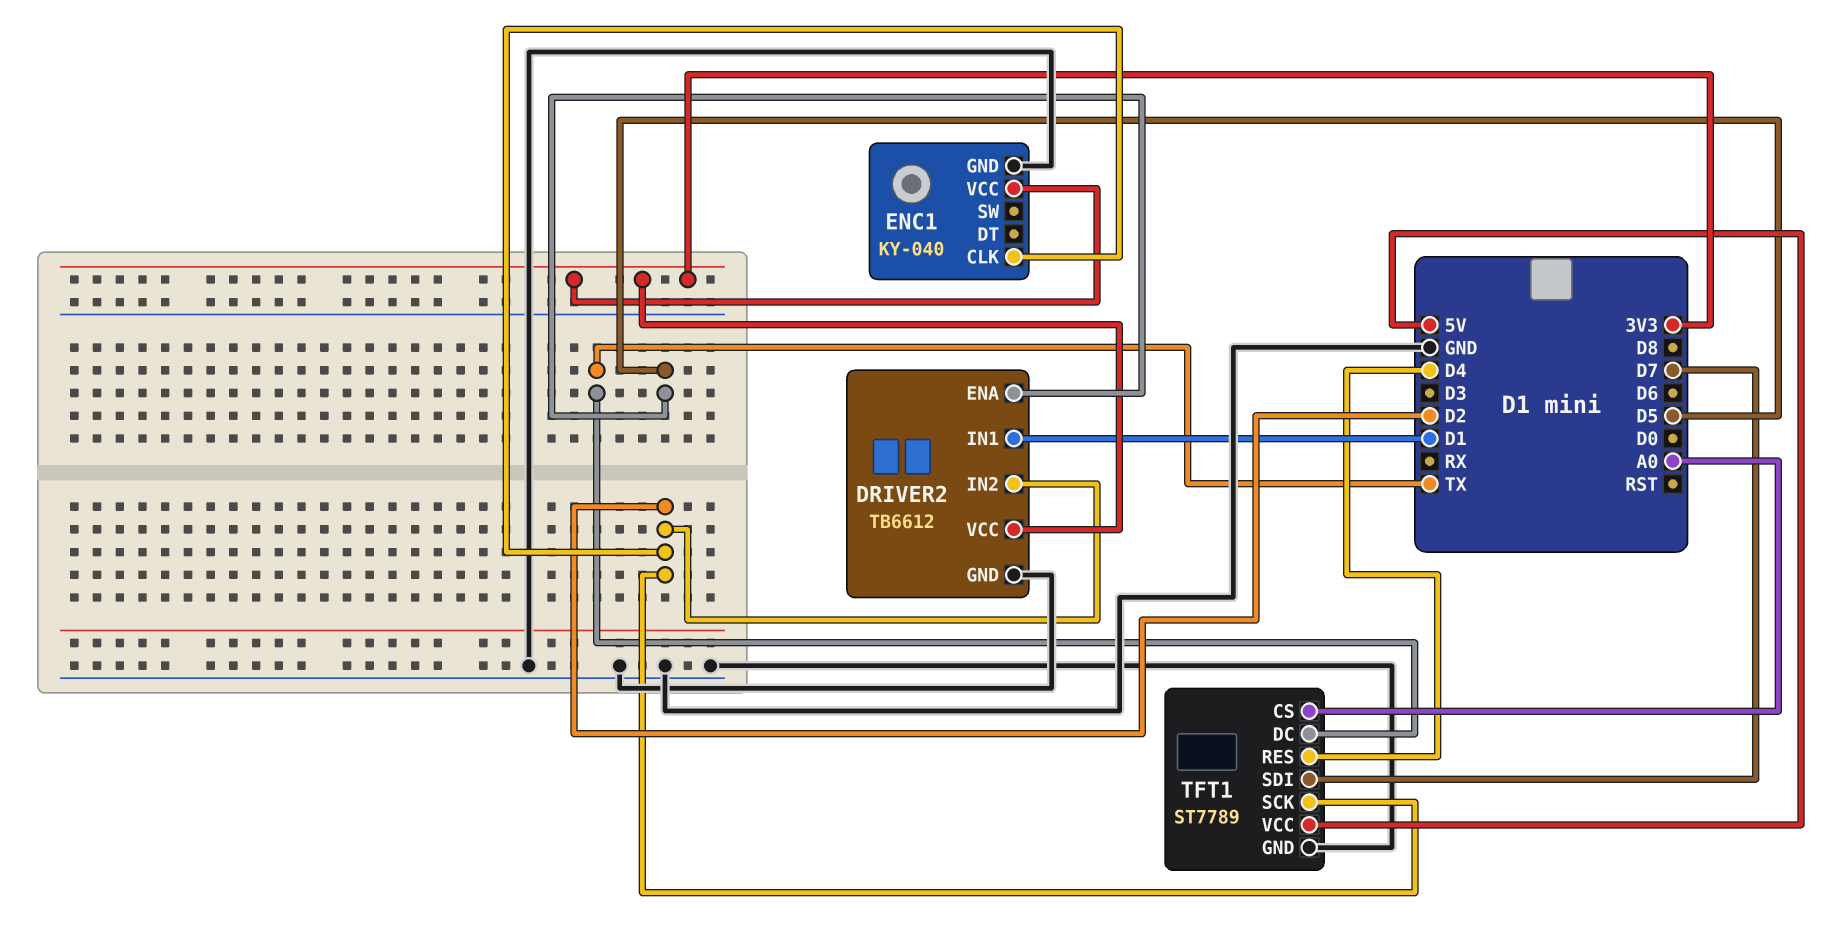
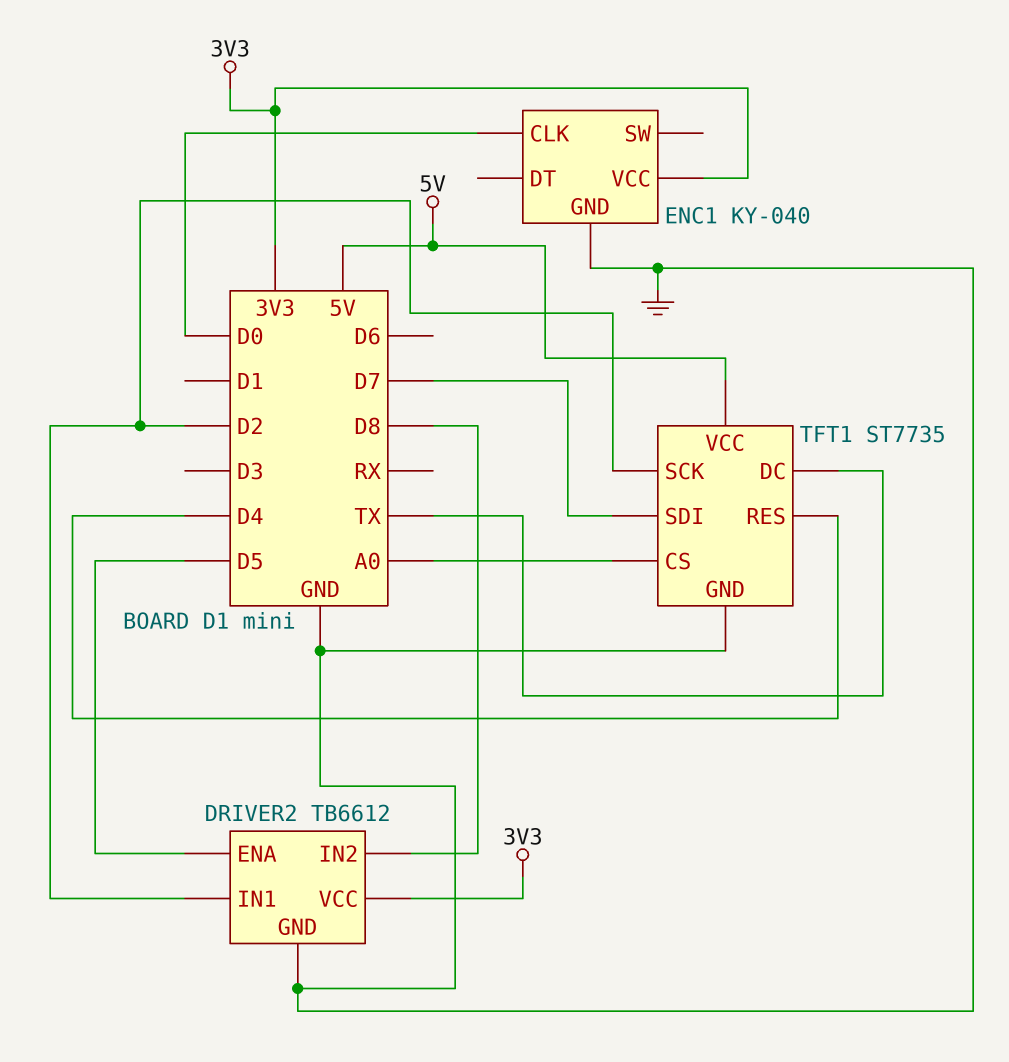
DRIVER2 pin IN1: D1 -> D2
DRIVER2 pin IN2: D2 -> D8
ENC1 pin CLK: D2 -> D0
TFT1: ST7789 -> ST7735

